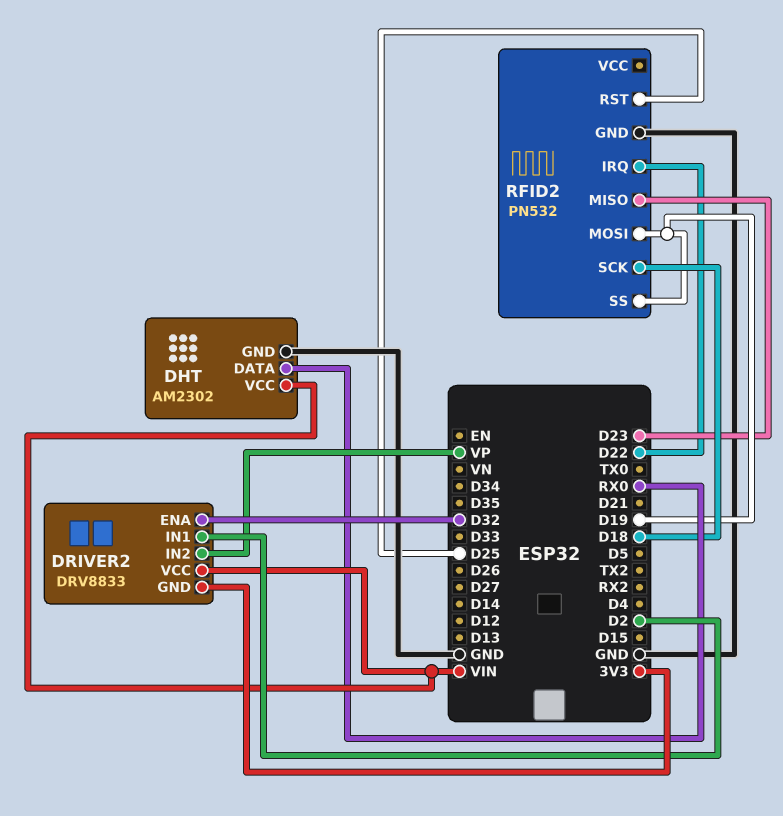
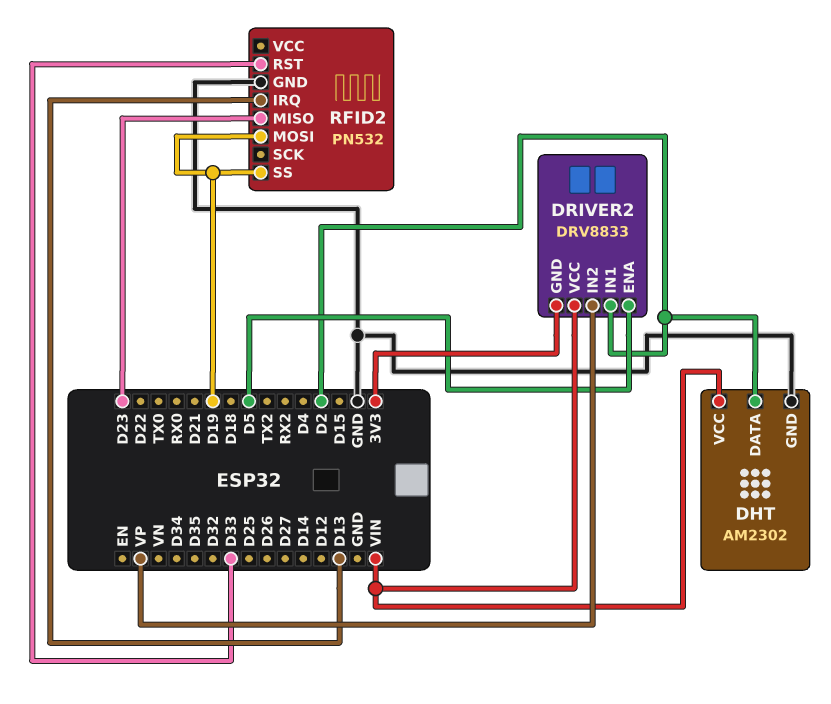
DHT pin DATA: RX0 -> D2
DRIVER2 pin ENA: D32 -> D5
RFID2 pin IRQ: D22 -> D13
RFID2 pin RST: D25 -> D33
RFID2 pin SCK: D18 -> none

